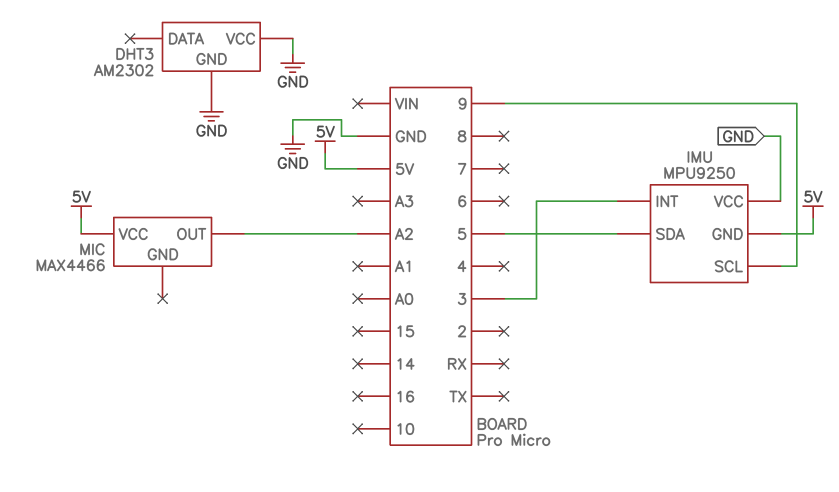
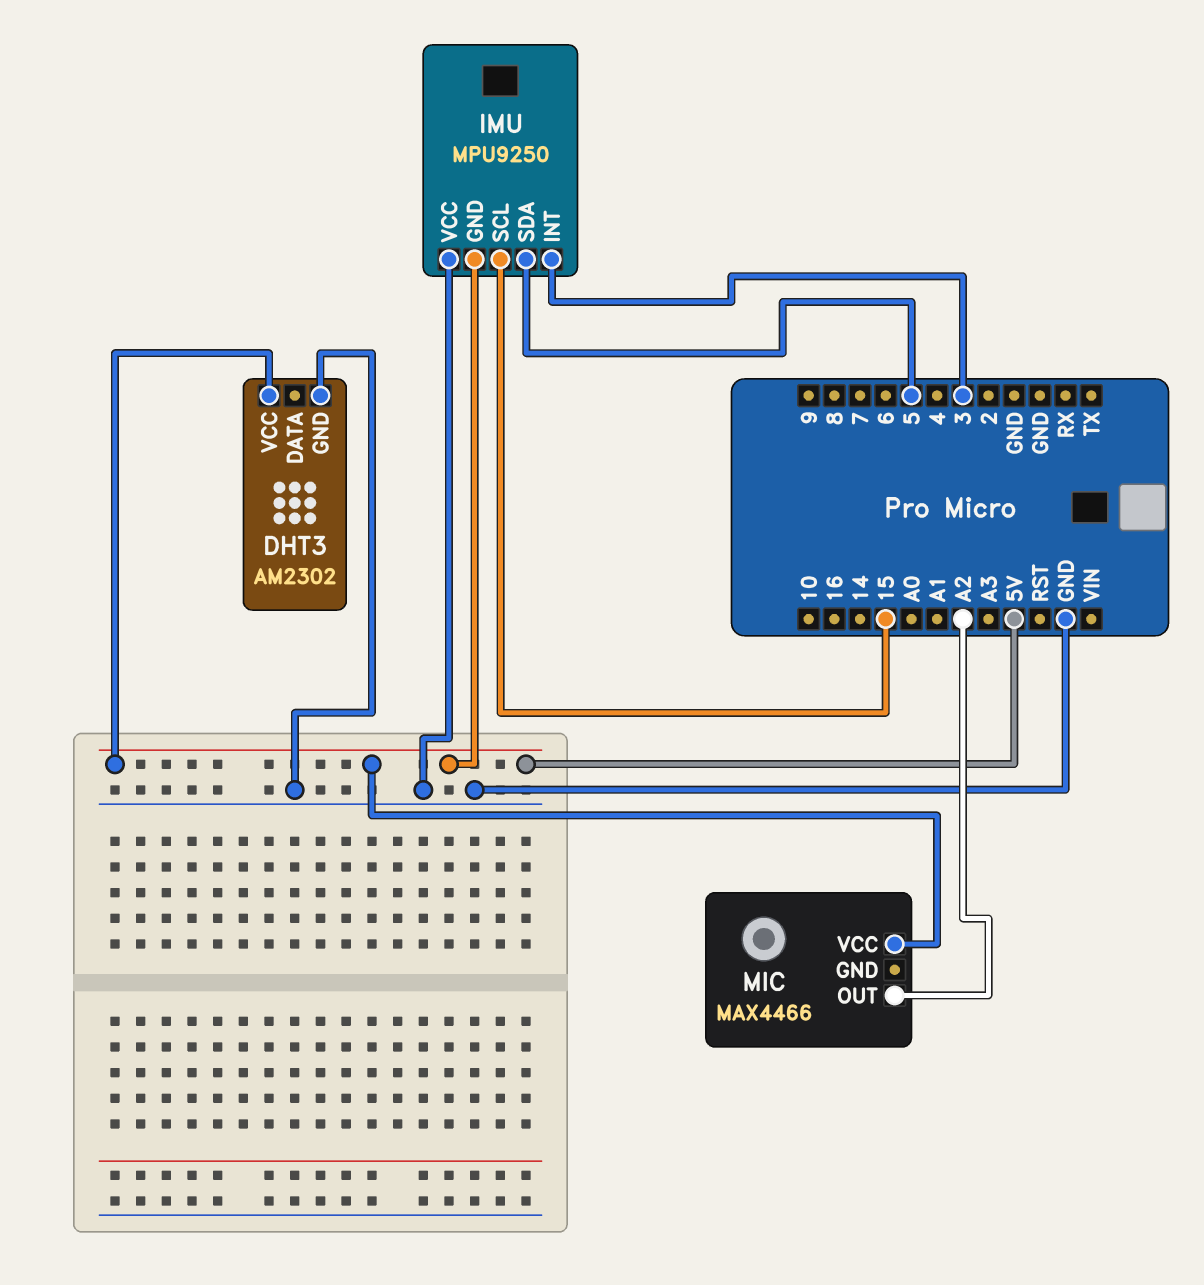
DHT3 pin VCC: GND -> 5V
IMU pin SCL: 9 -> 15

